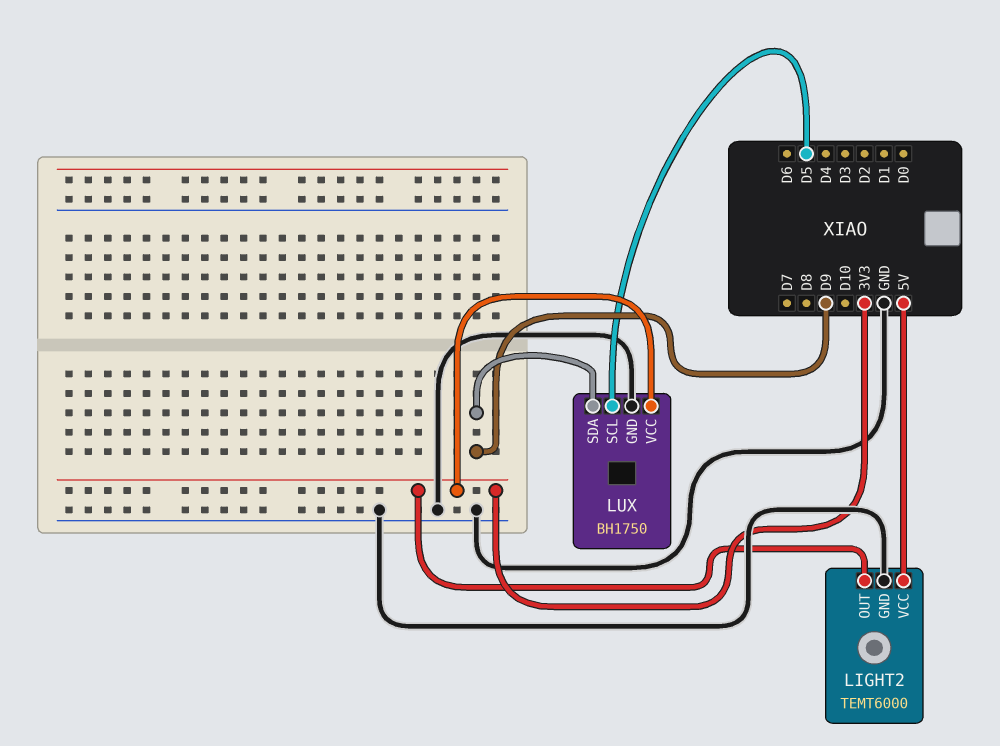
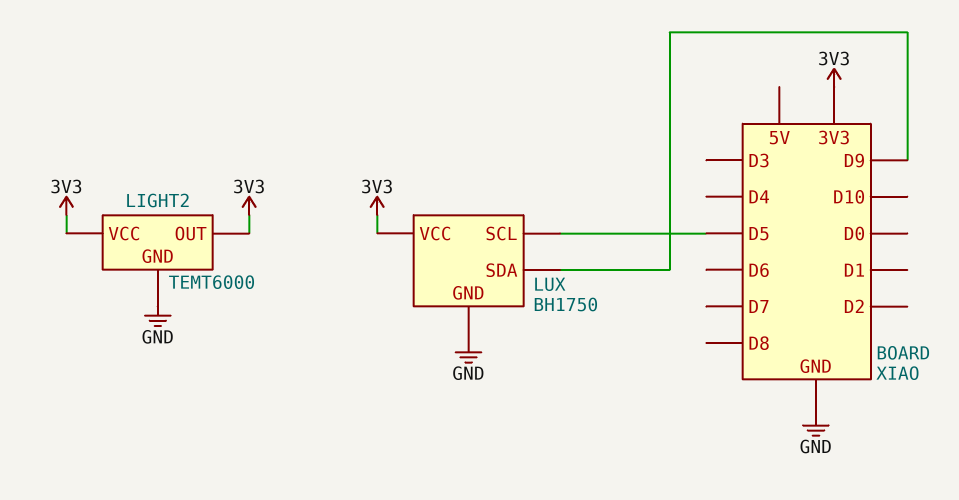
LIGHT2 pin VCC: 5V -> 3V3

